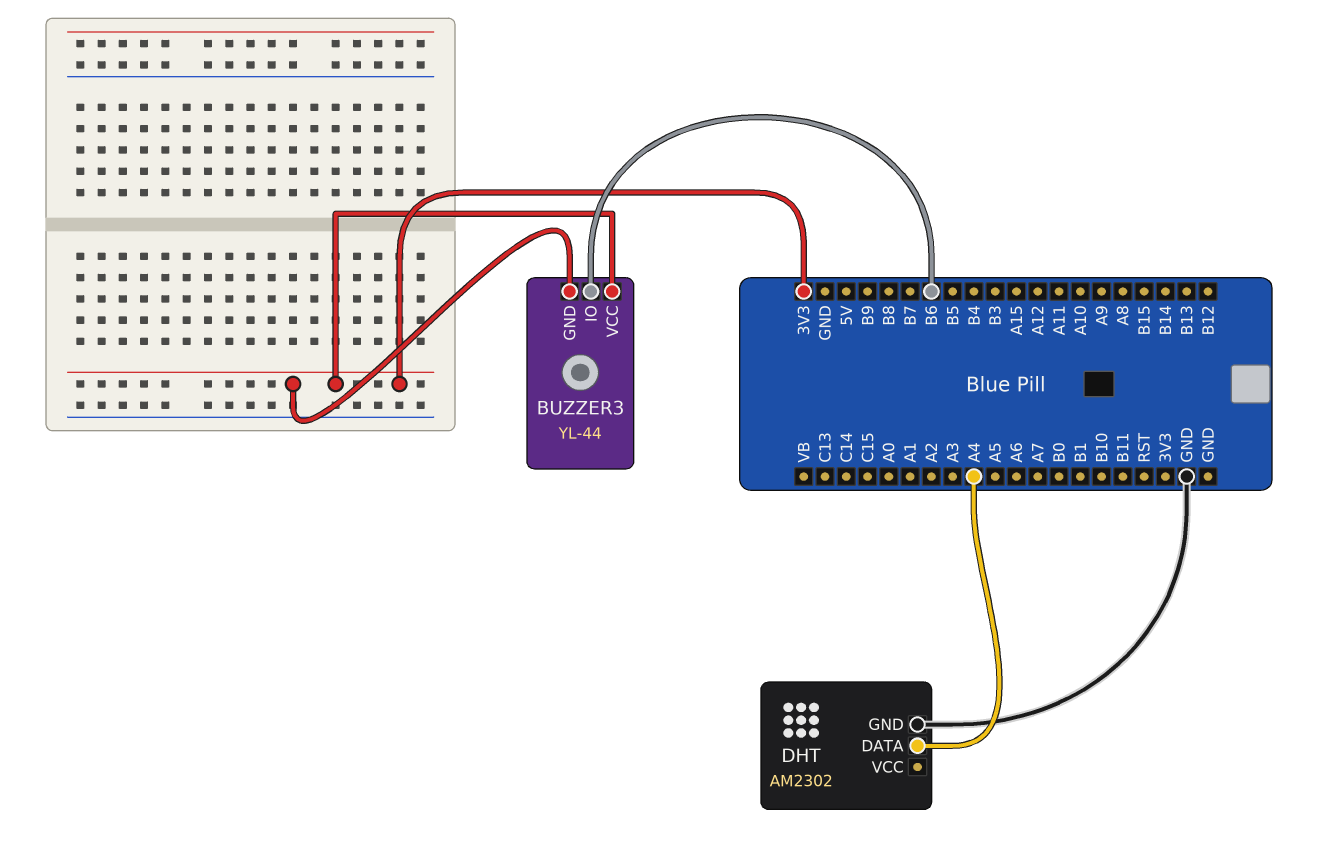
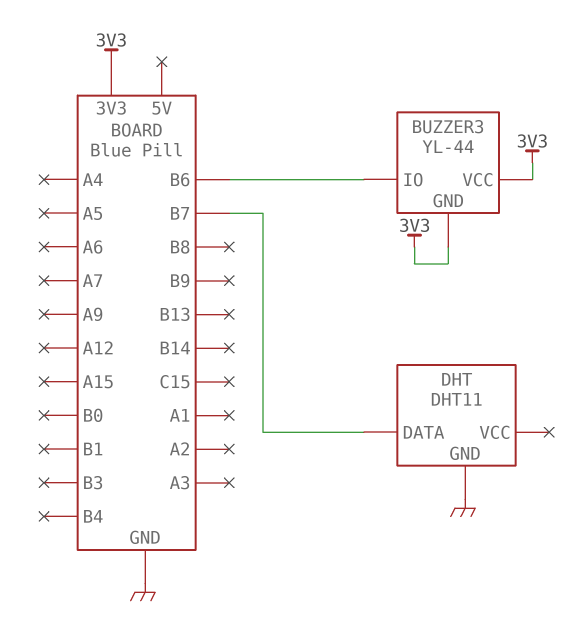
DHT: AM2302 -> DHT11
DHT pin DATA: A4 -> B7

